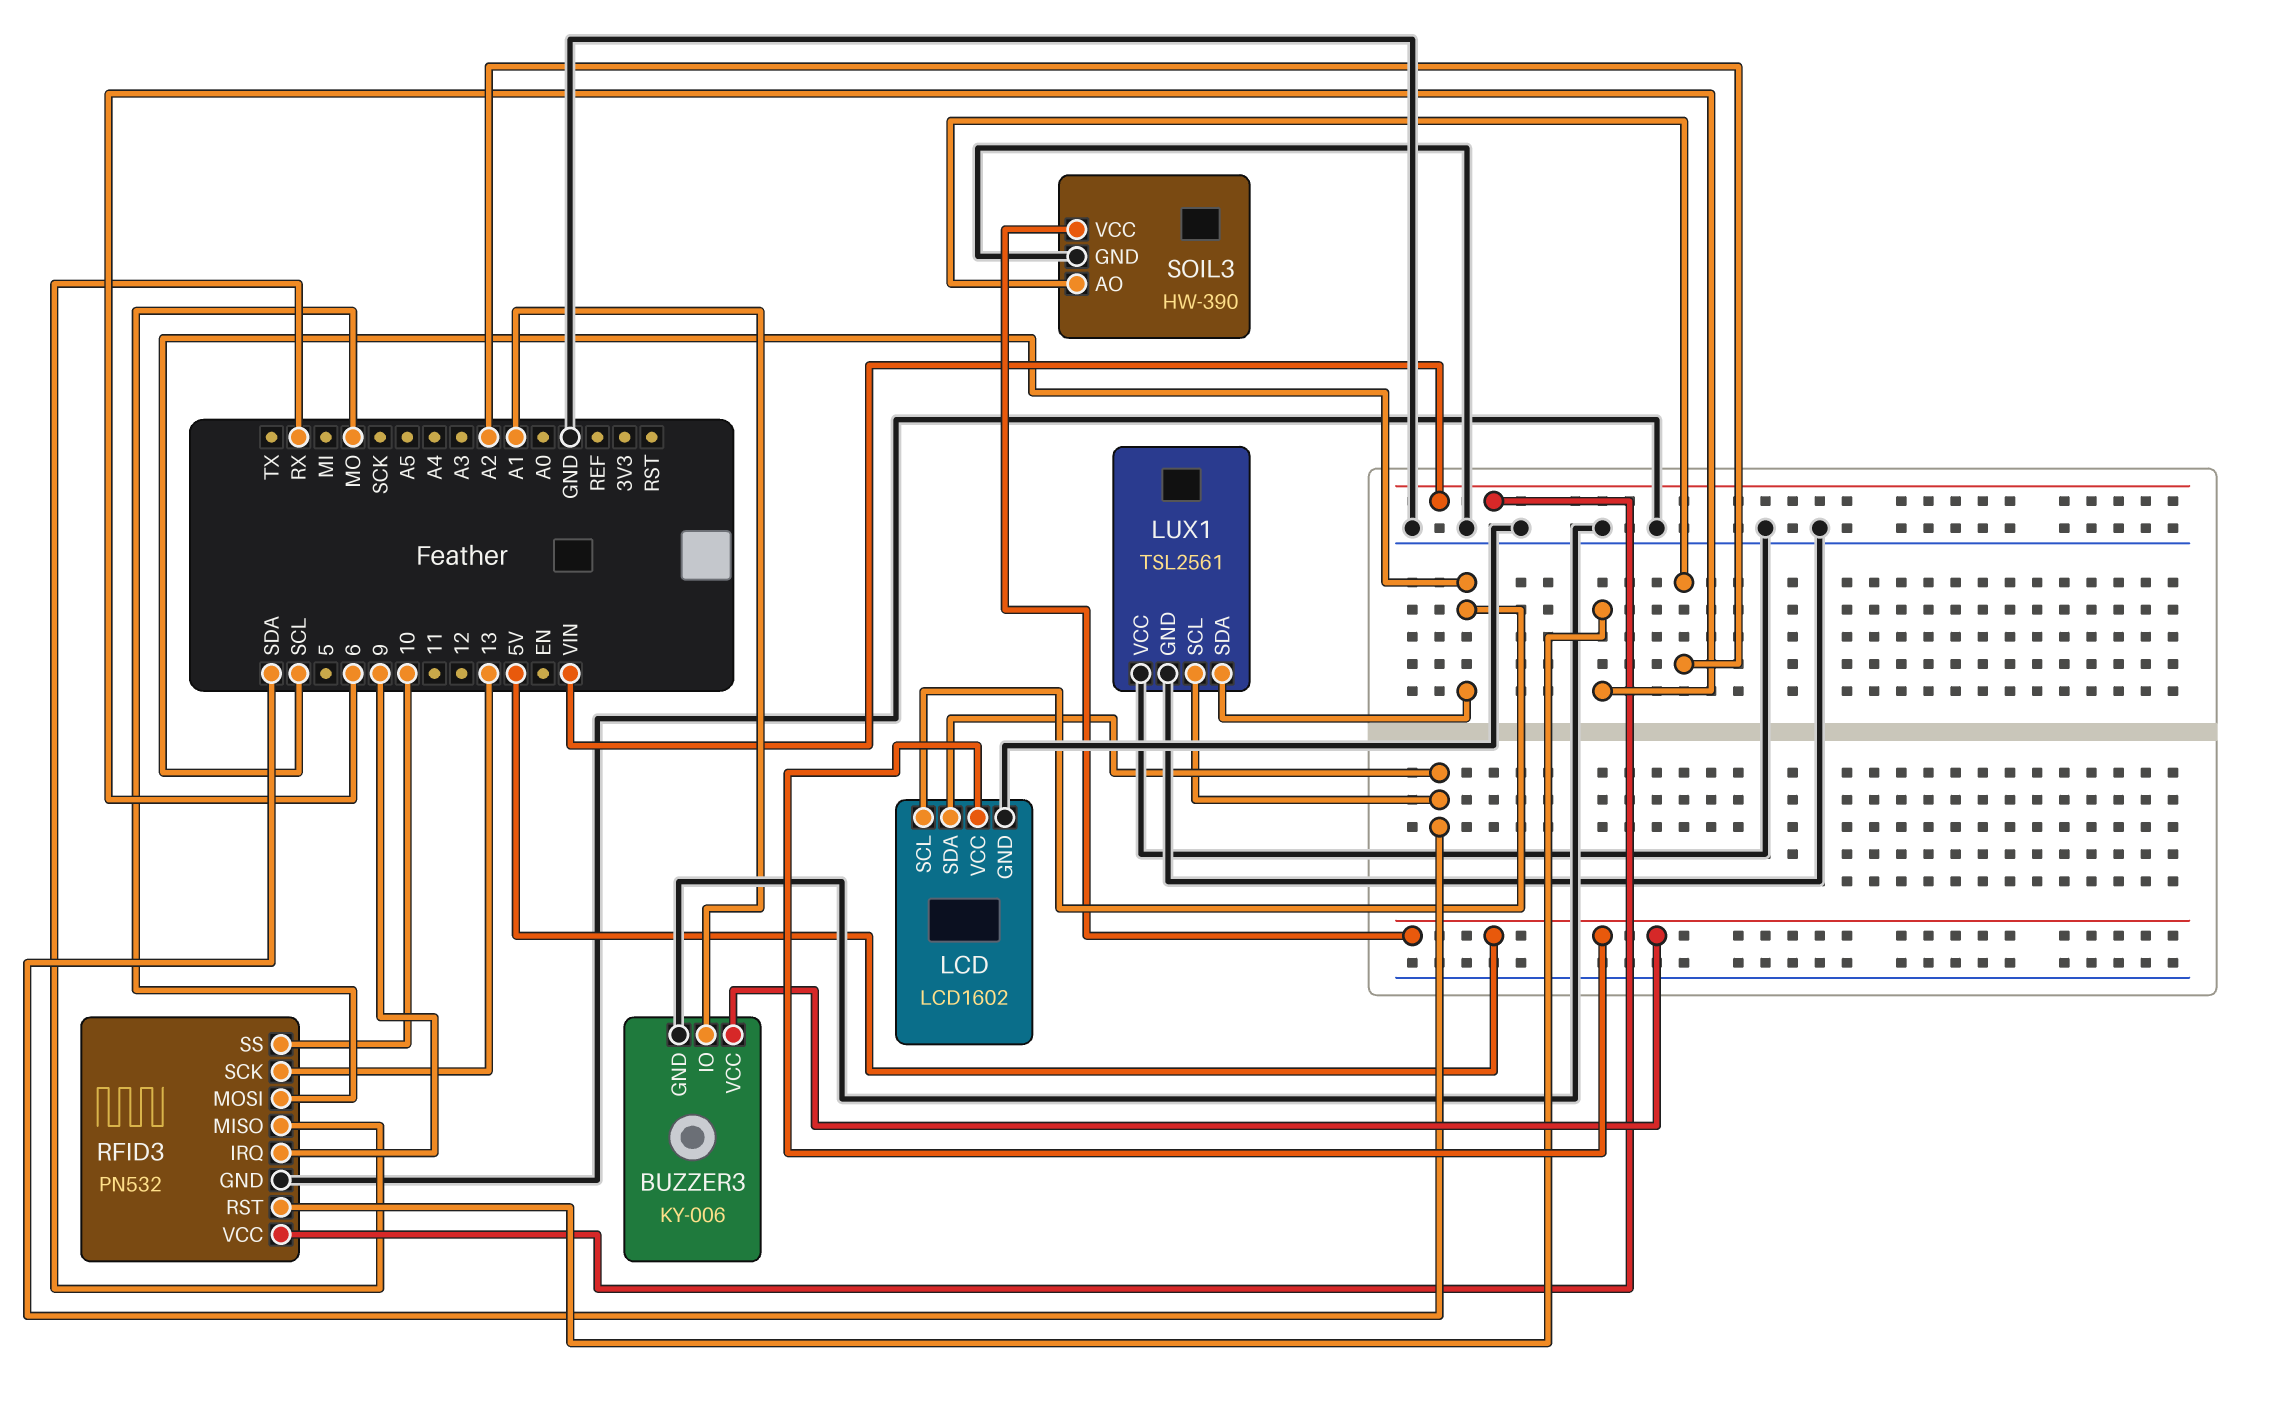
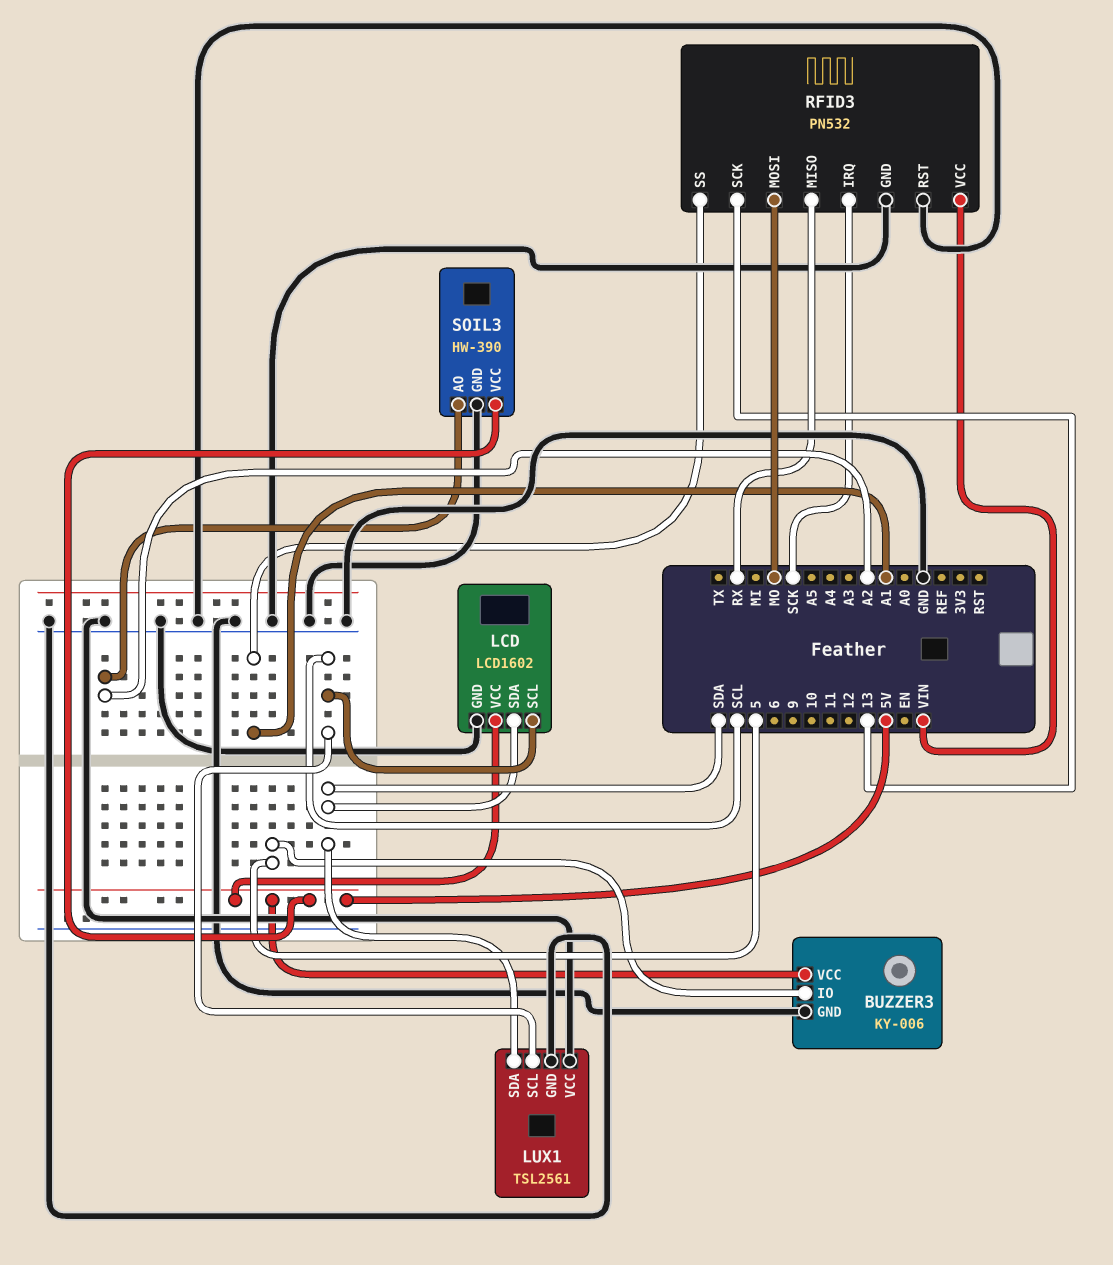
BUZZER3 pin IO: A1 -> 5
LUX1 pin SCL: SDA -> SCL
LUX1 pin SDA: SCL -> SDA
RFID3 pin IRQ: 9 -> SCK
RFID3 pin RST: 6 -> GND
RFID3 pin SS: 10 -> A1

